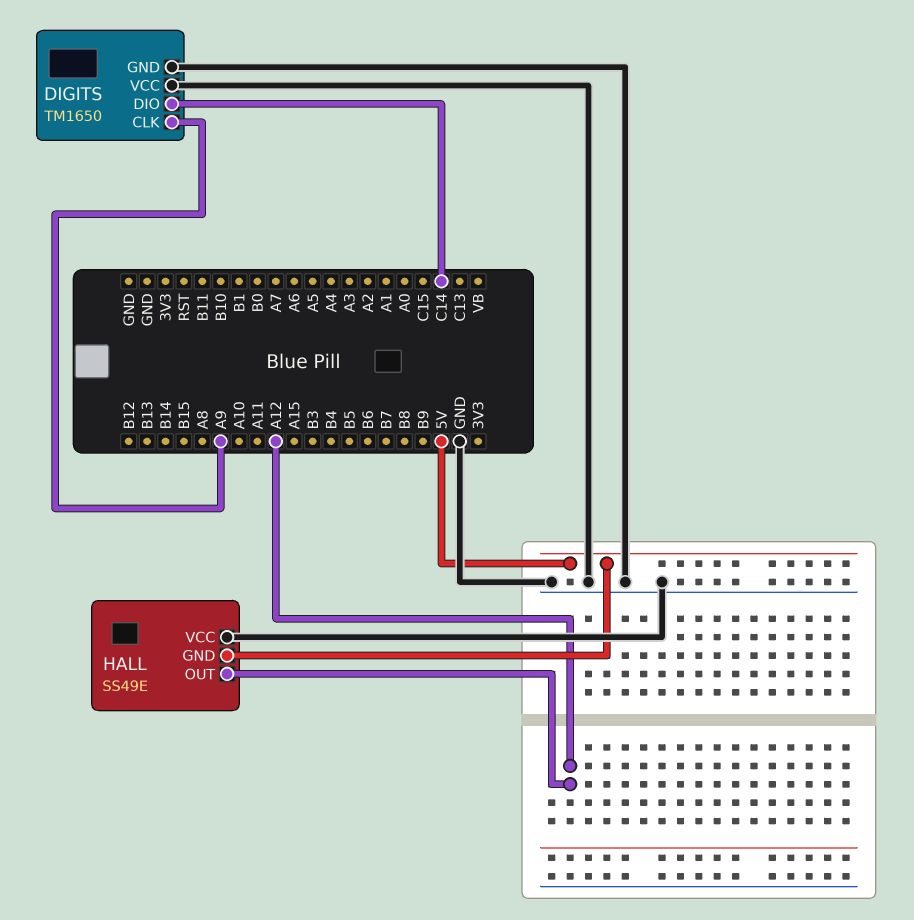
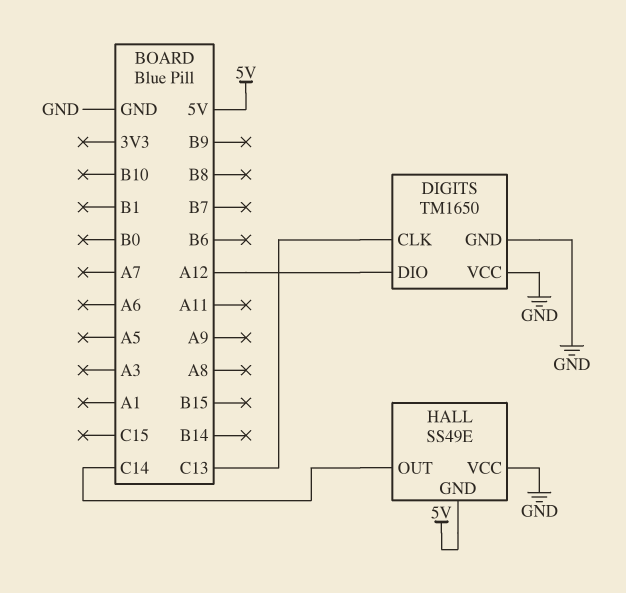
DIGITS pin CLK: A9 -> C13
DIGITS pin DIO: C14 -> A12
HALL pin OUT: A12 -> C14

